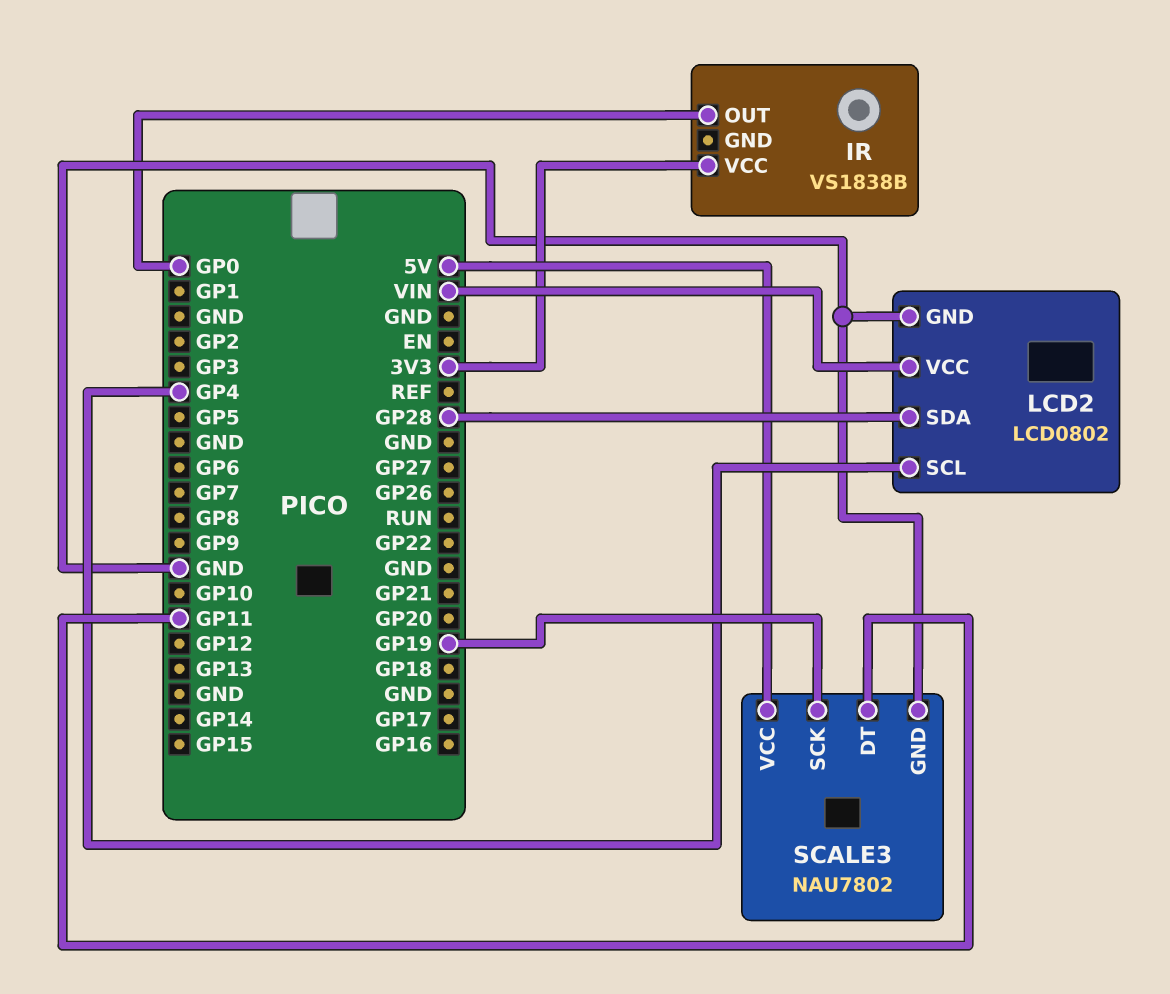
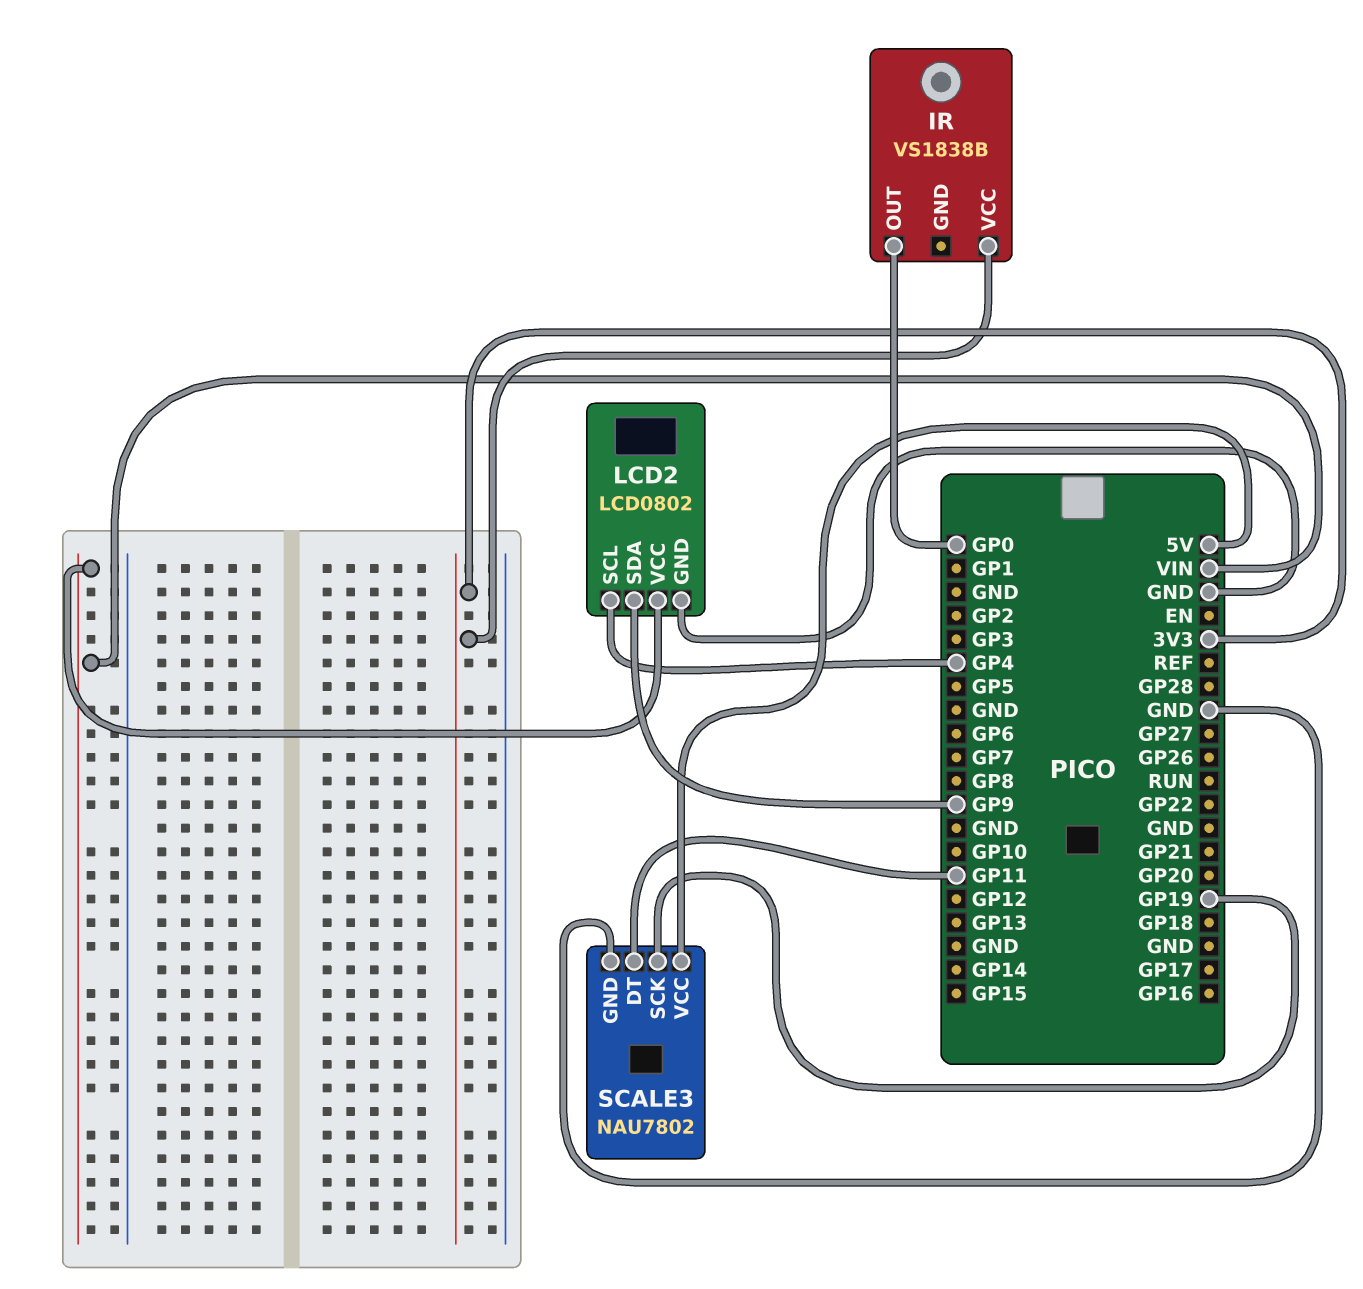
LCD2 pin SDA: GP28 -> GP9

